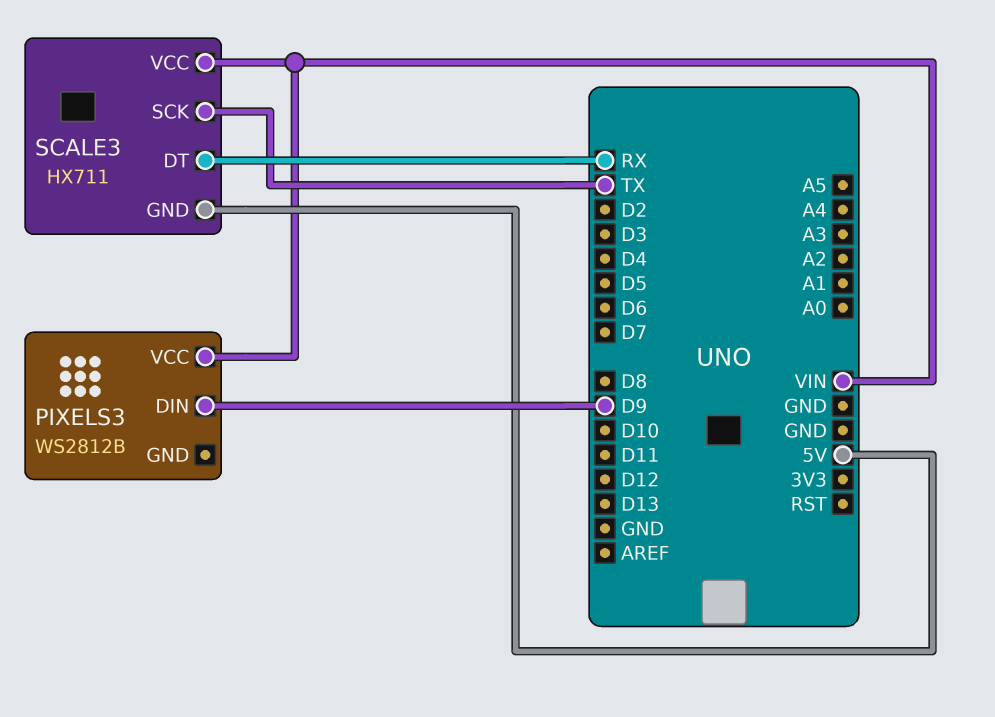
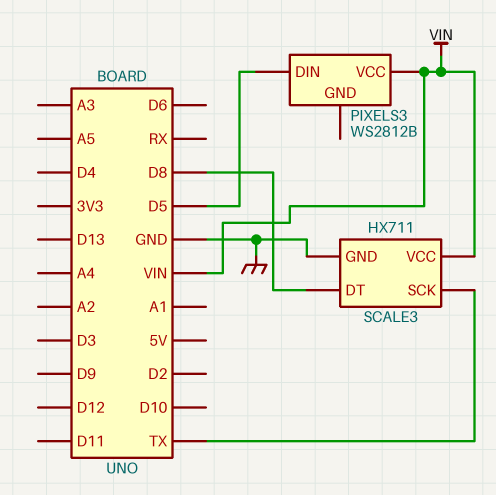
PIXELS3 pin DIN: D9 -> D5
SCALE3 pin DT: RX -> D8
SCALE3 pin GND: 5V -> GND

